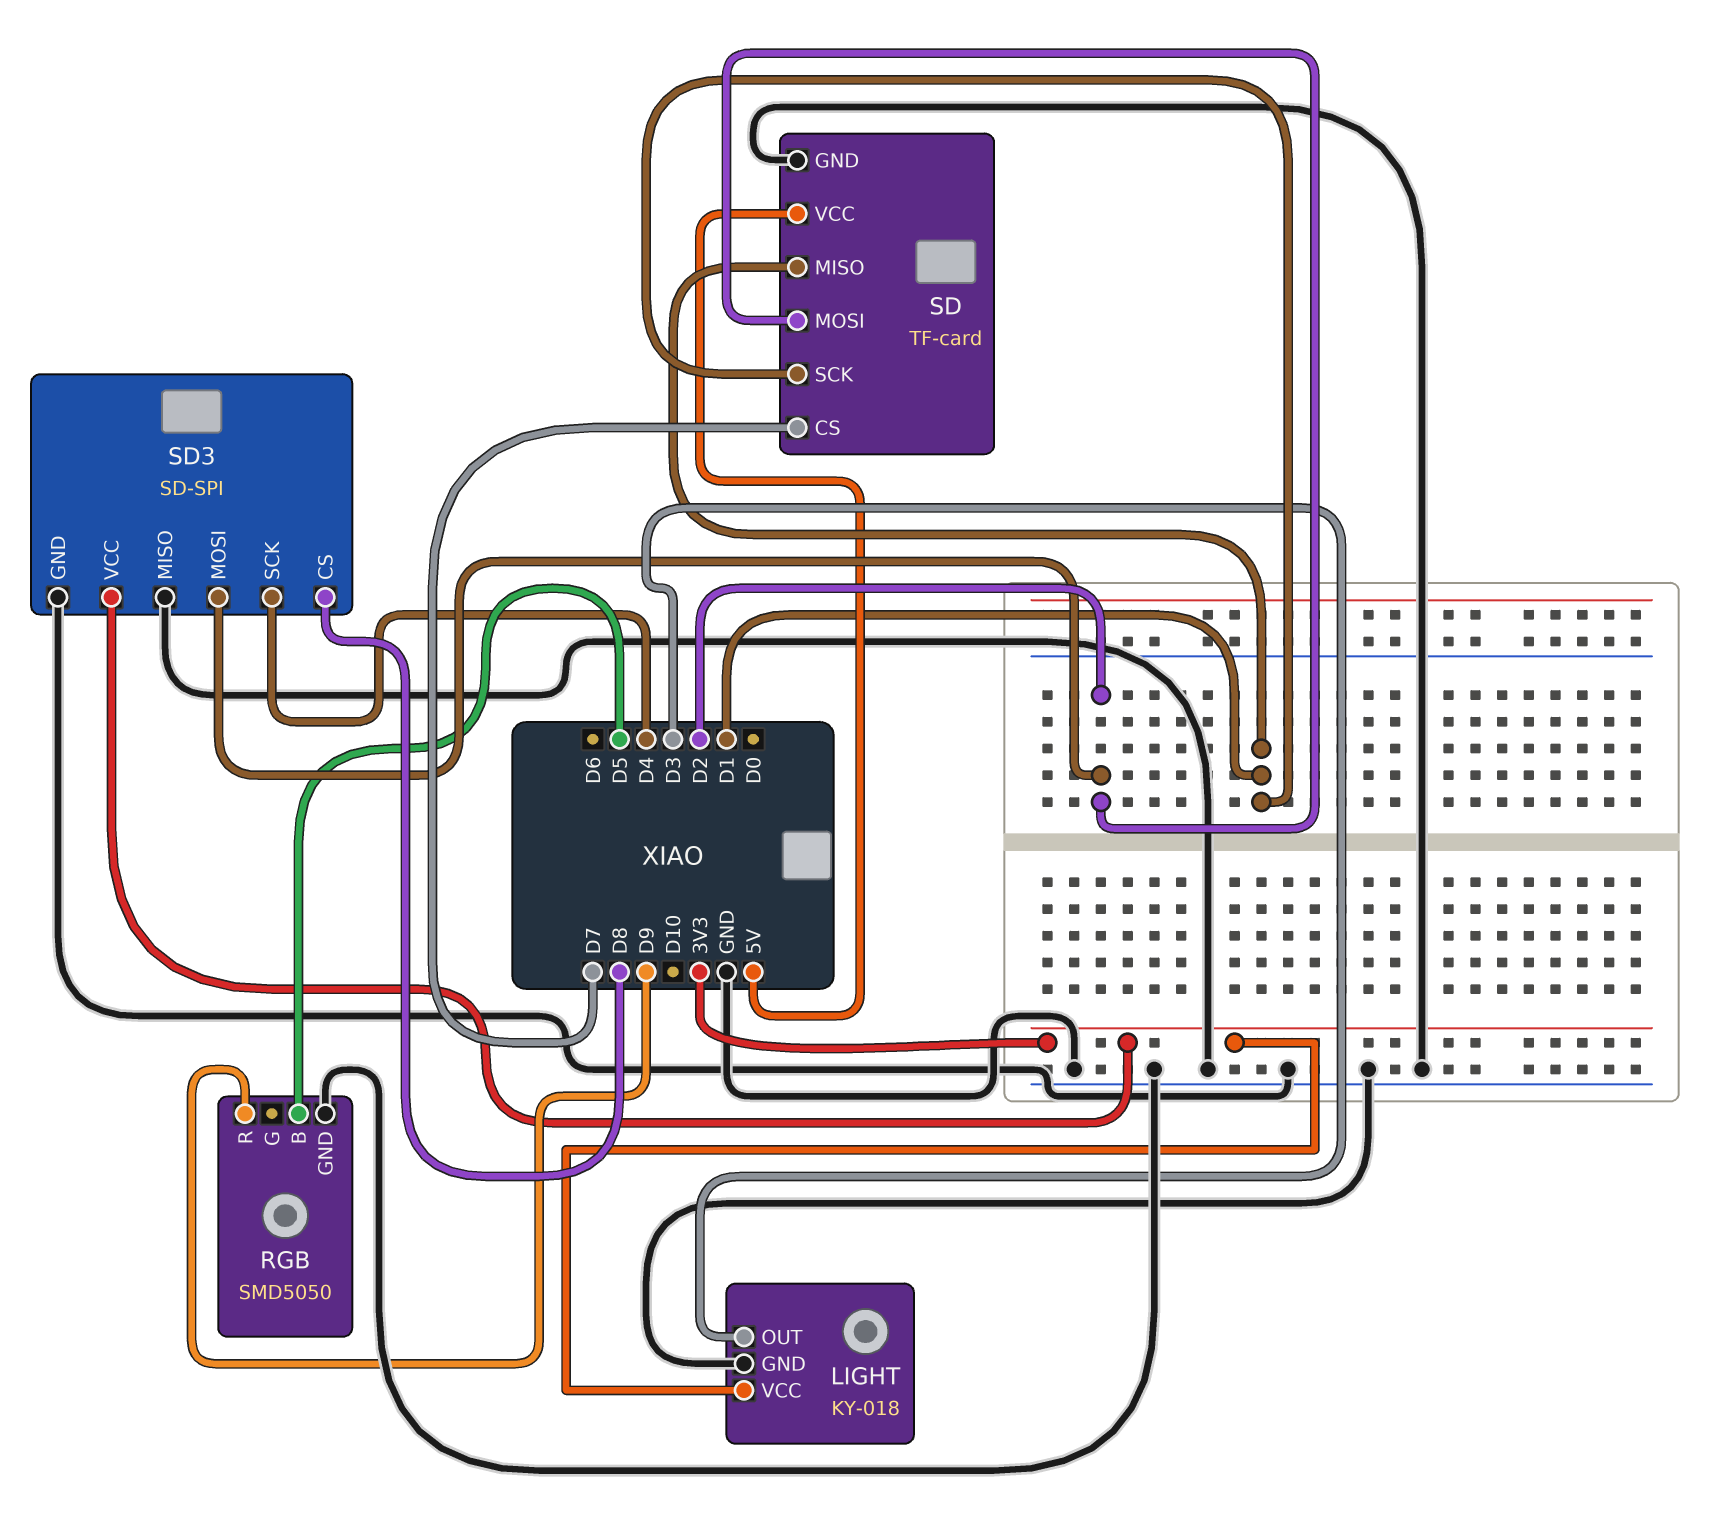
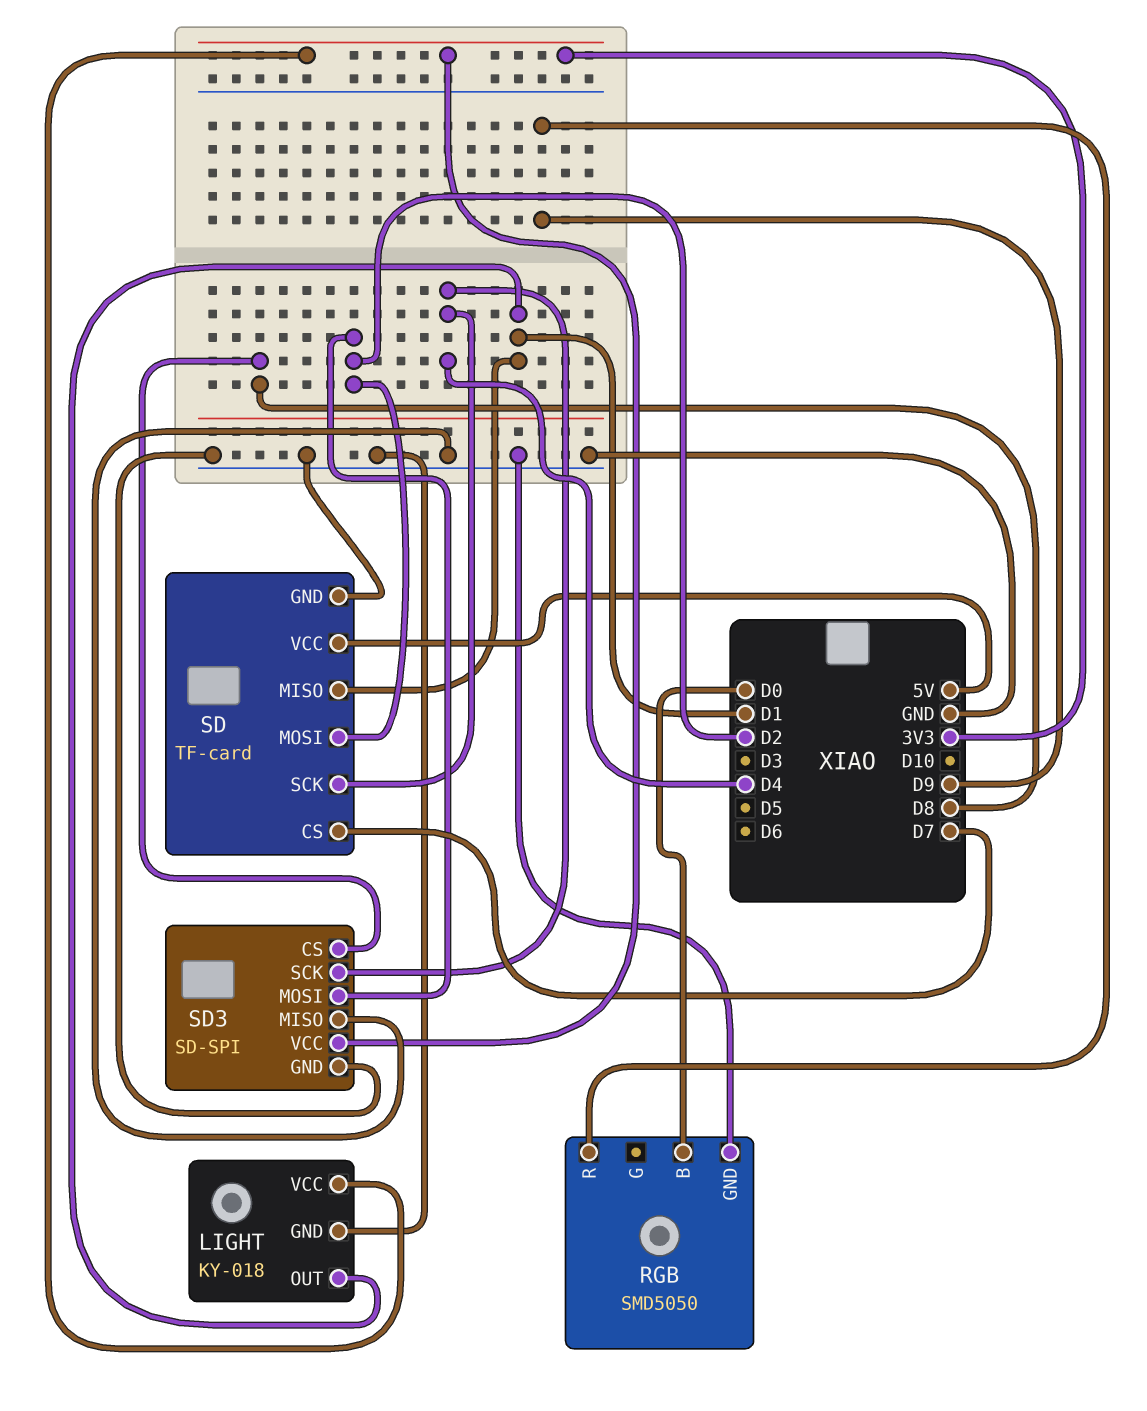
LIGHT pin OUT: D3 -> D1
RGB pin B: D5 -> D0
SD pin SCK: D1 -> D4

